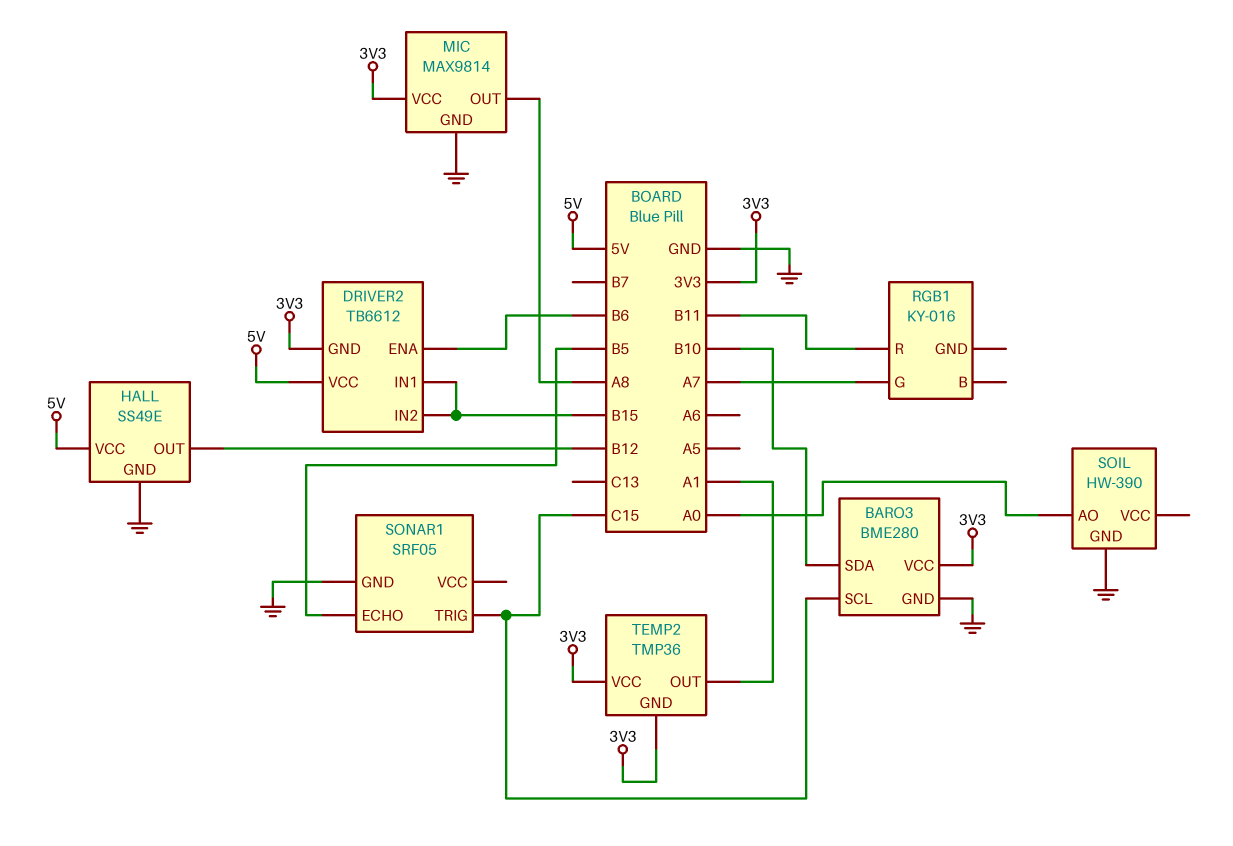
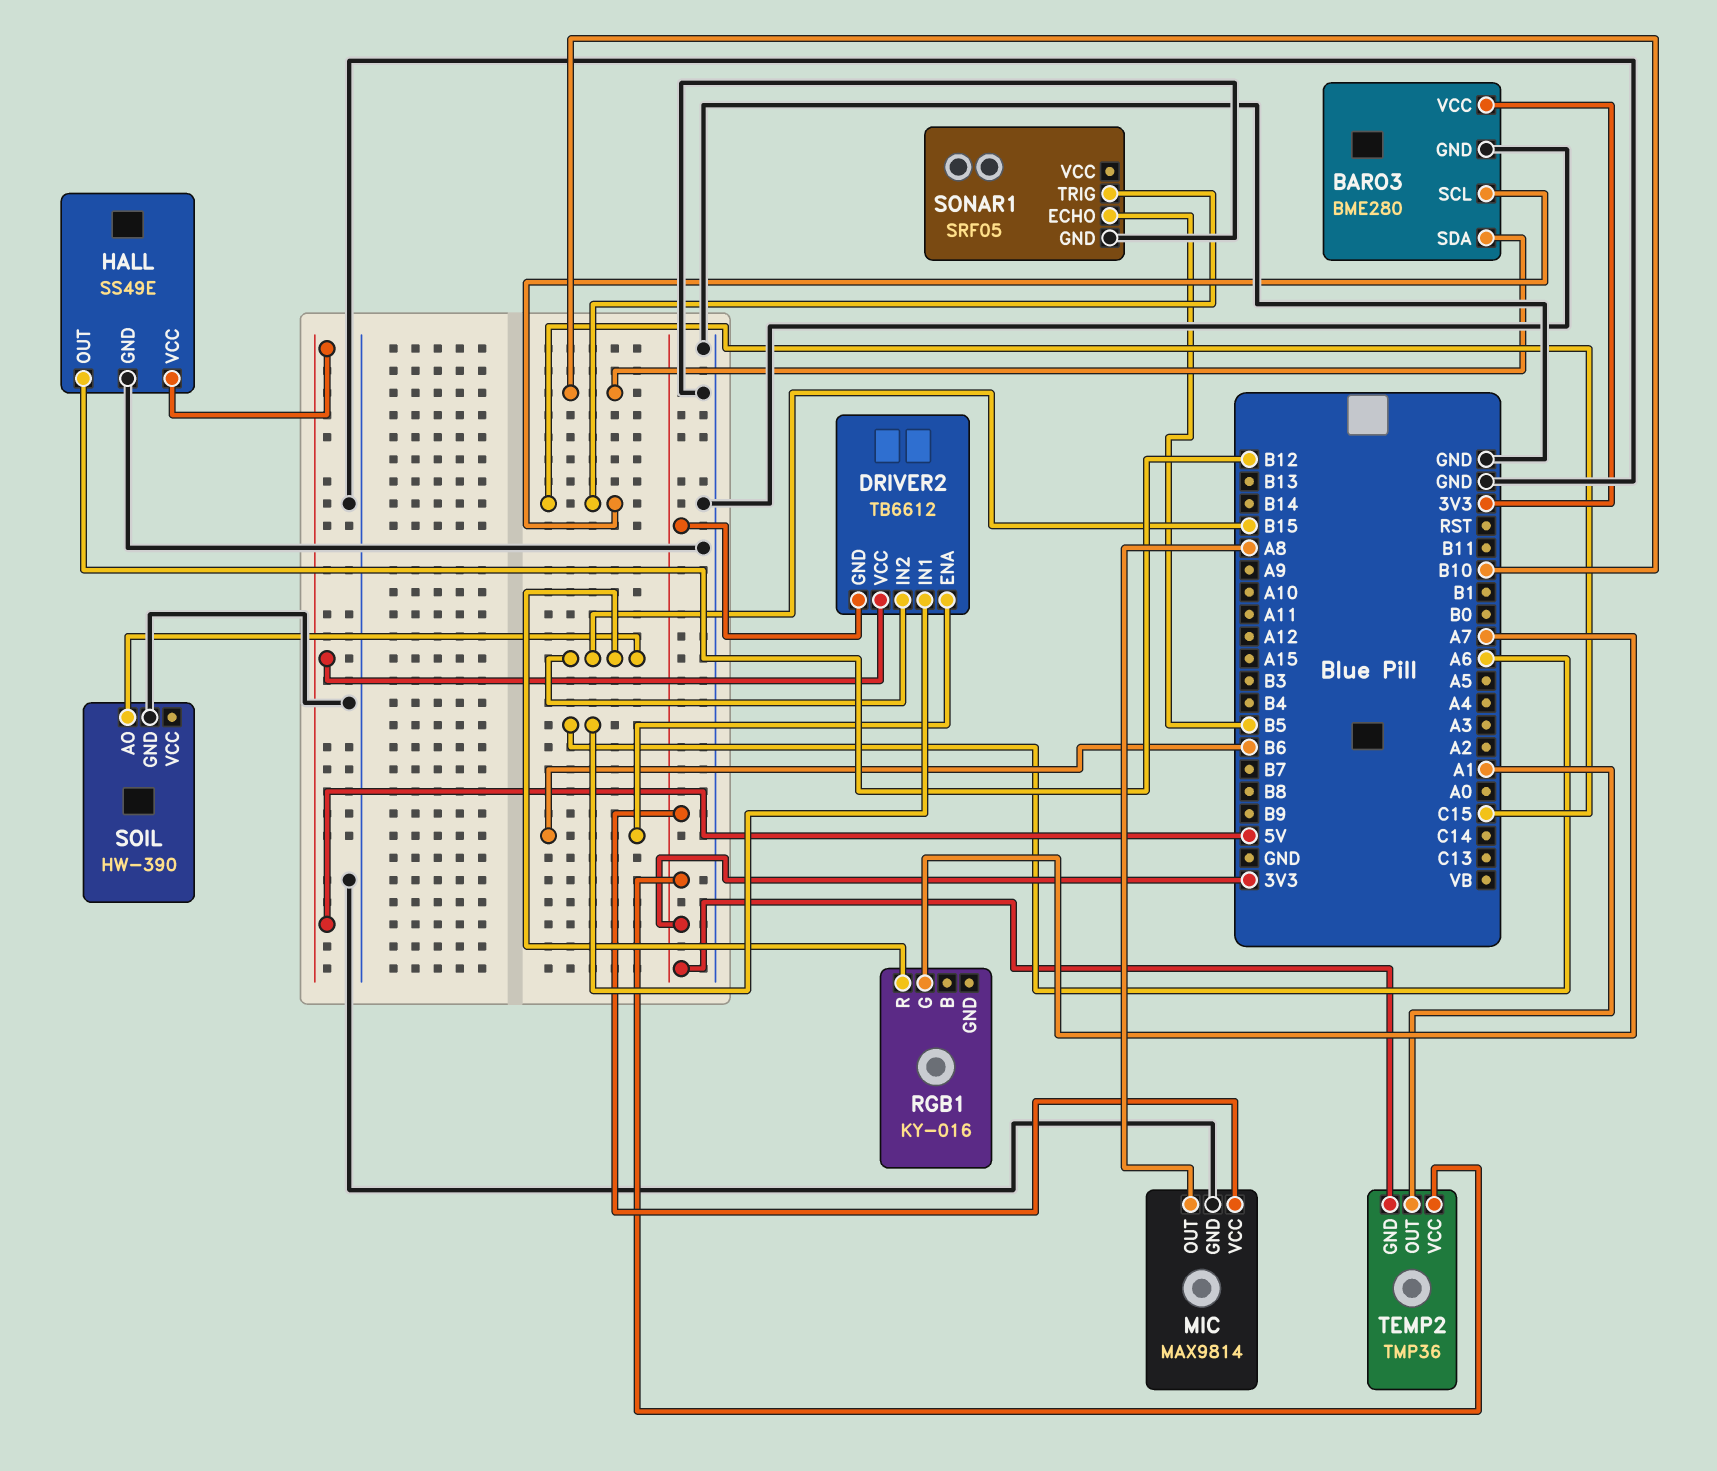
DRIVER2 pin IN1: B15 -> A6
RGB1 pin R: B11 -> B15
SOIL pin AO: A0 -> B15

